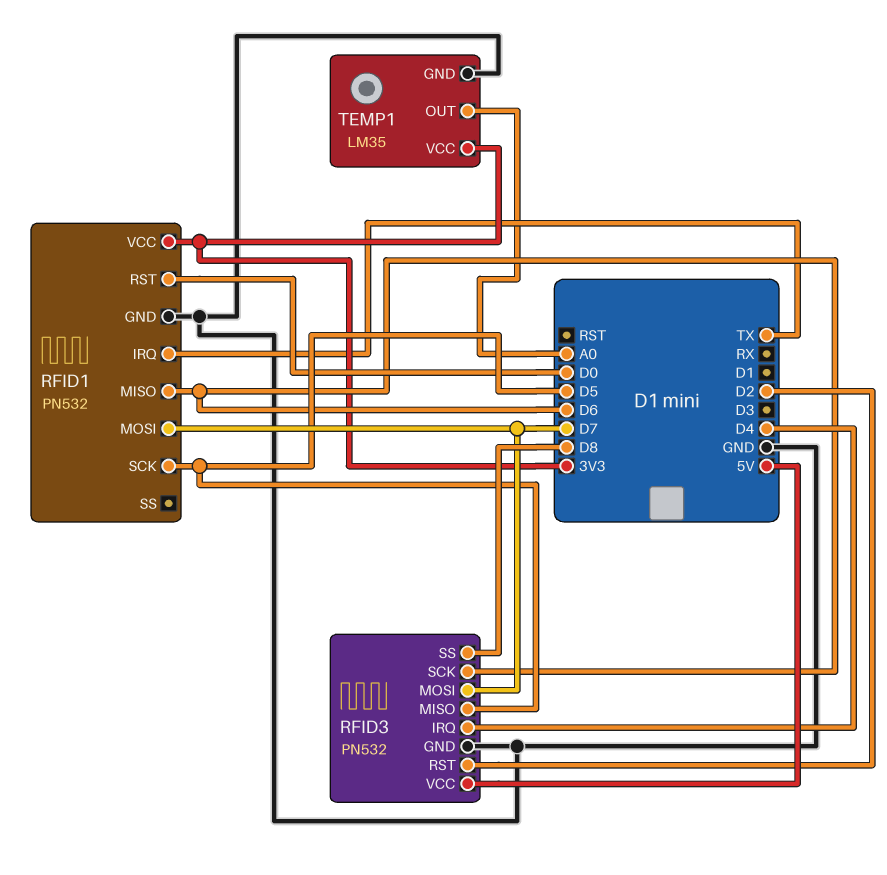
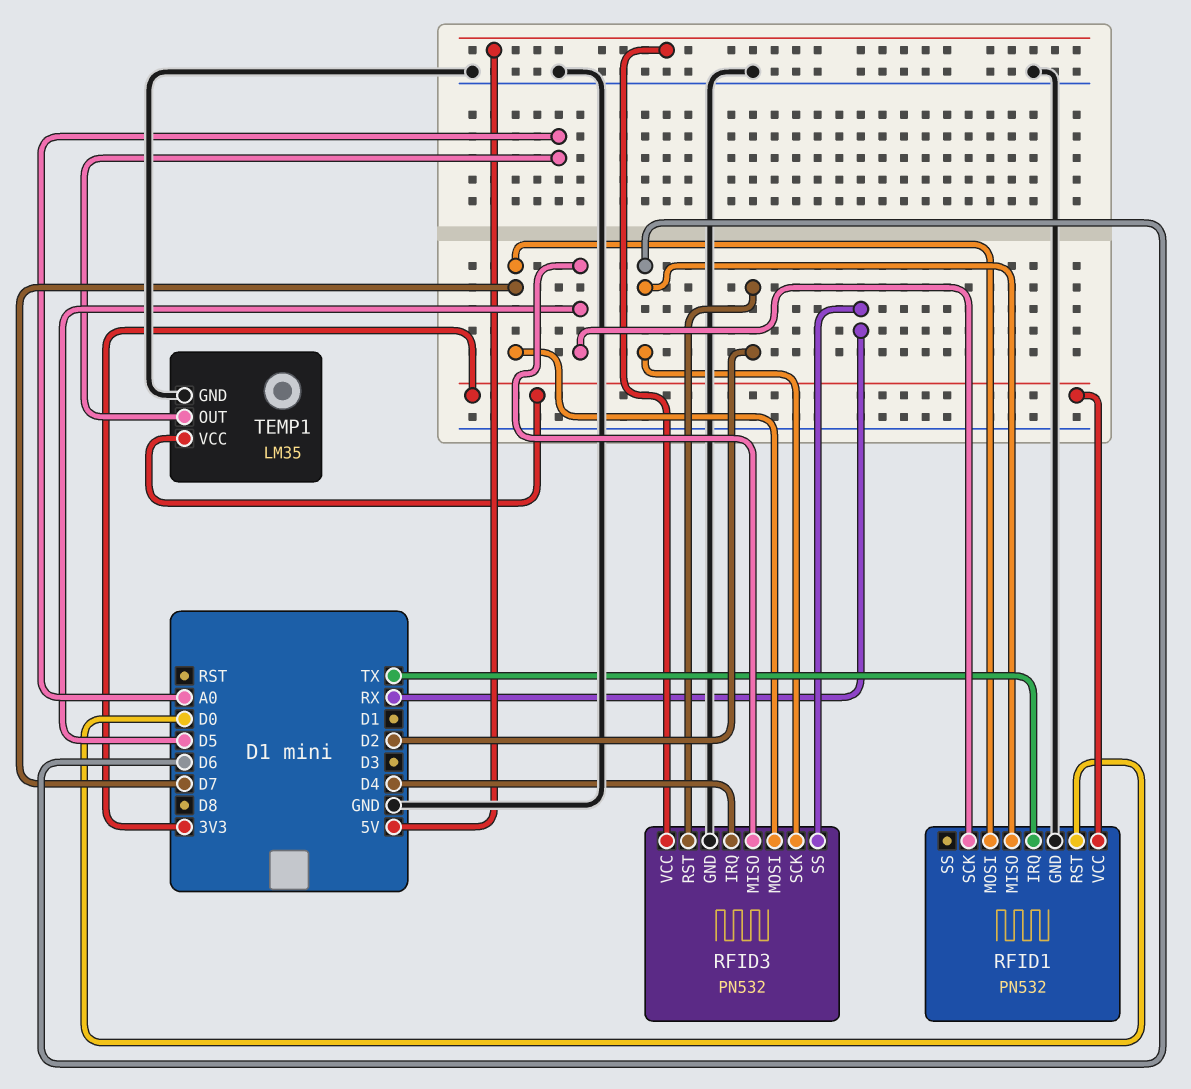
RFID3 pin SS: D8 -> RX

